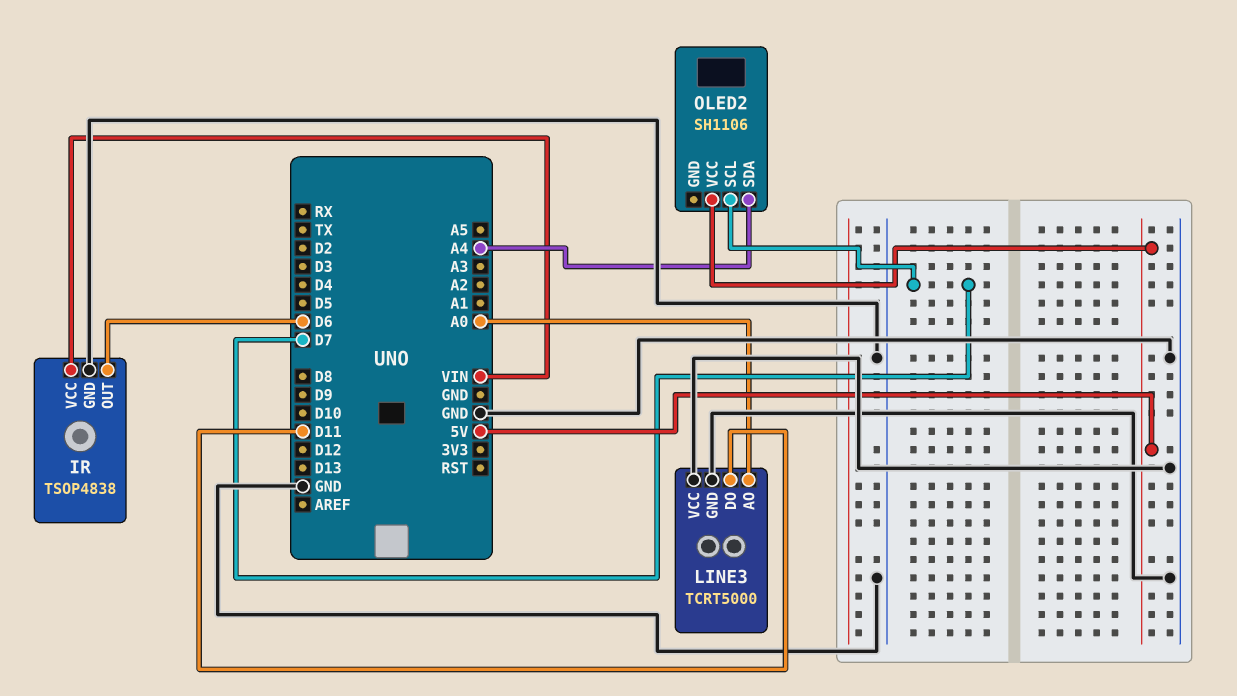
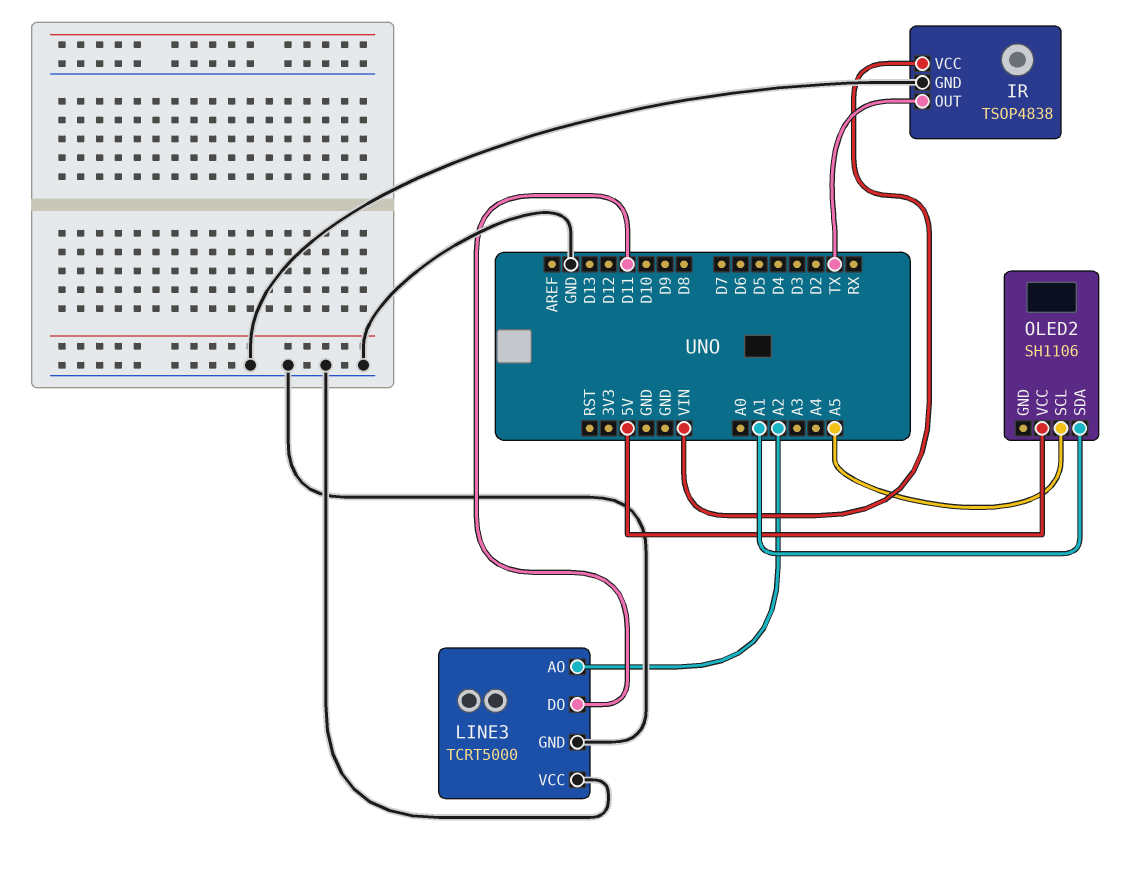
IR pin OUT: D6 -> TX
LINE3 pin AO: A0 -> A2
OLED2 pin SCL: D7 -> A5
OLED2 pin SDA: A4 -> A1

